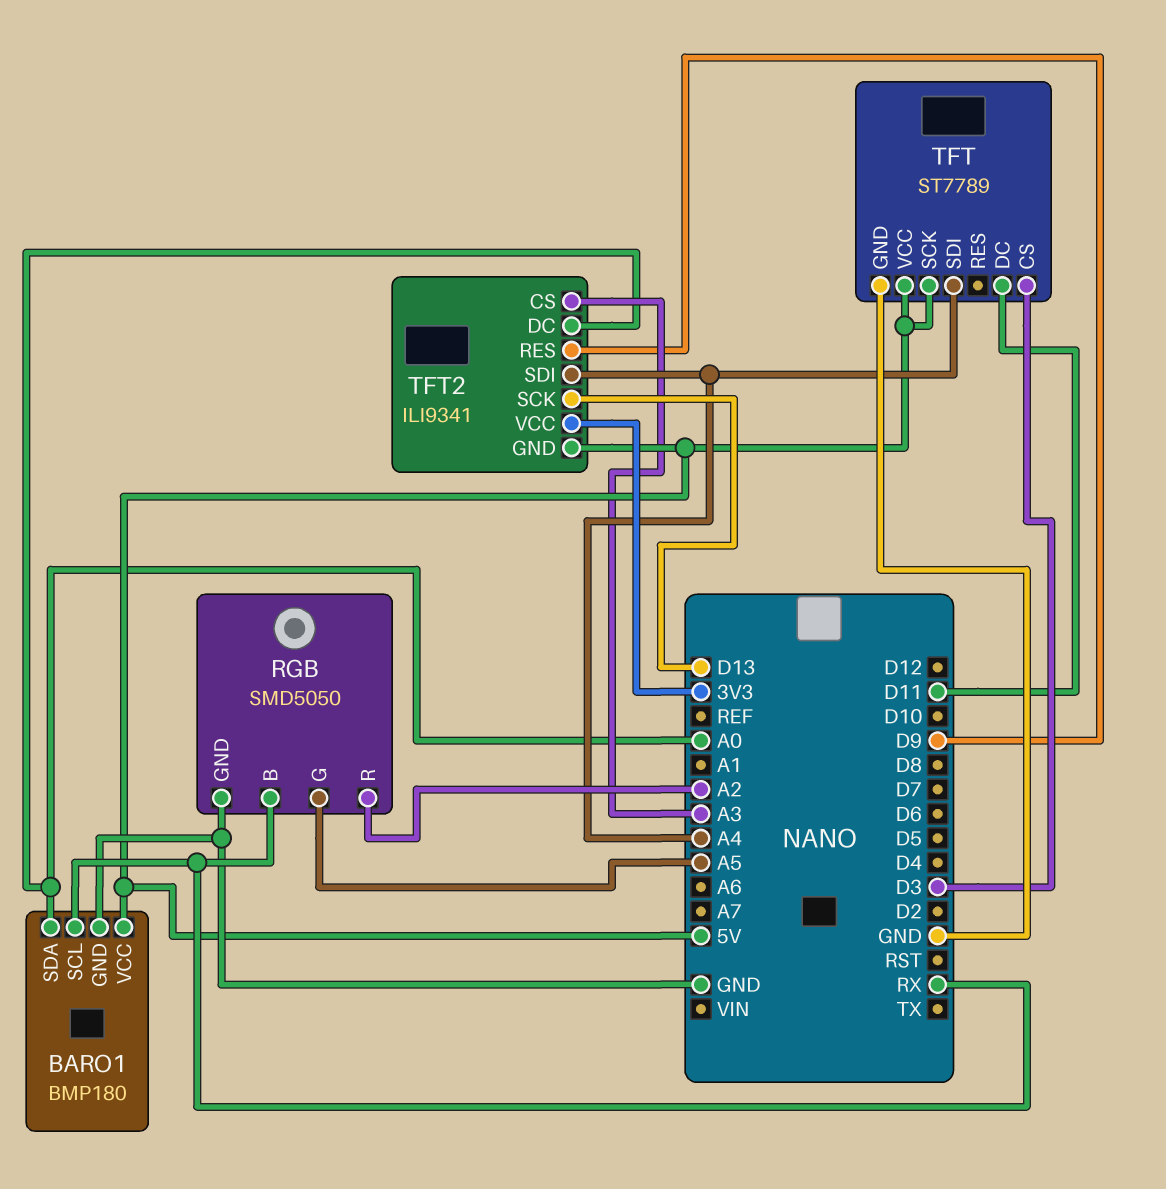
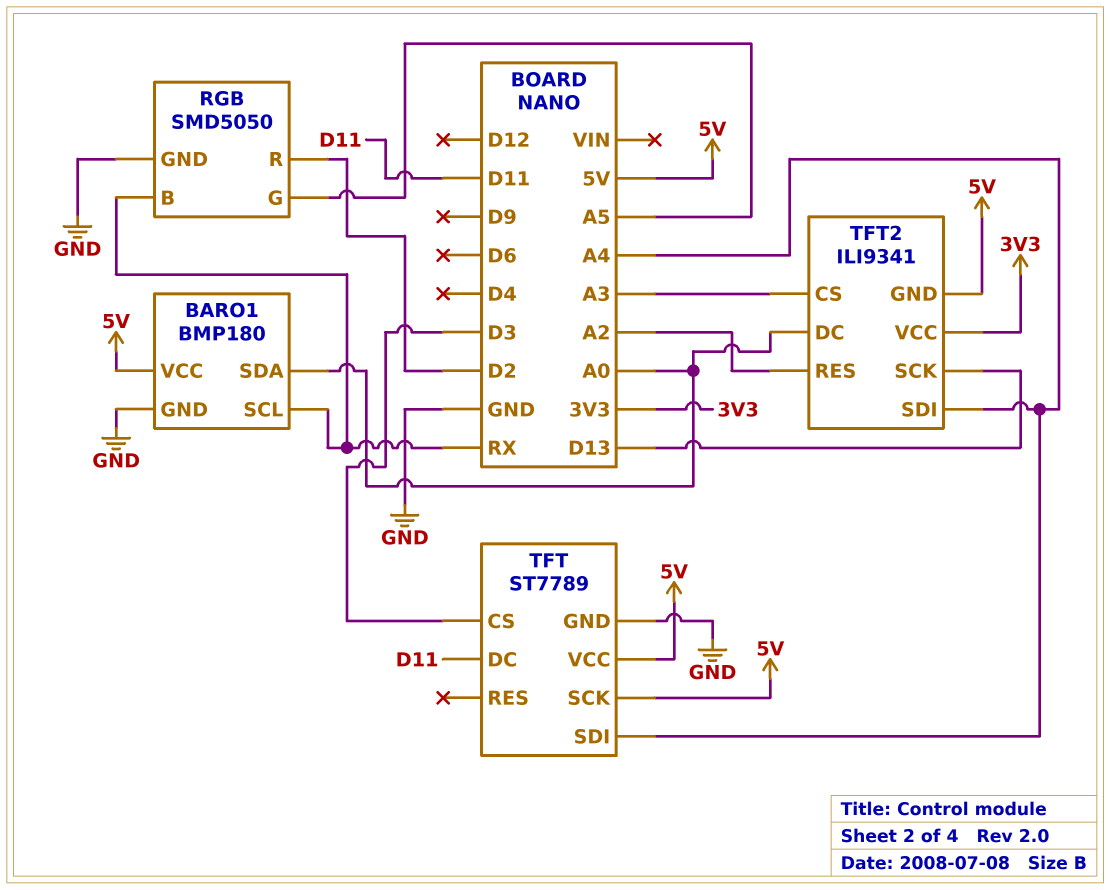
RGB pin R: A2 -> D2
TFT2 pin RES: D9 -> A2

